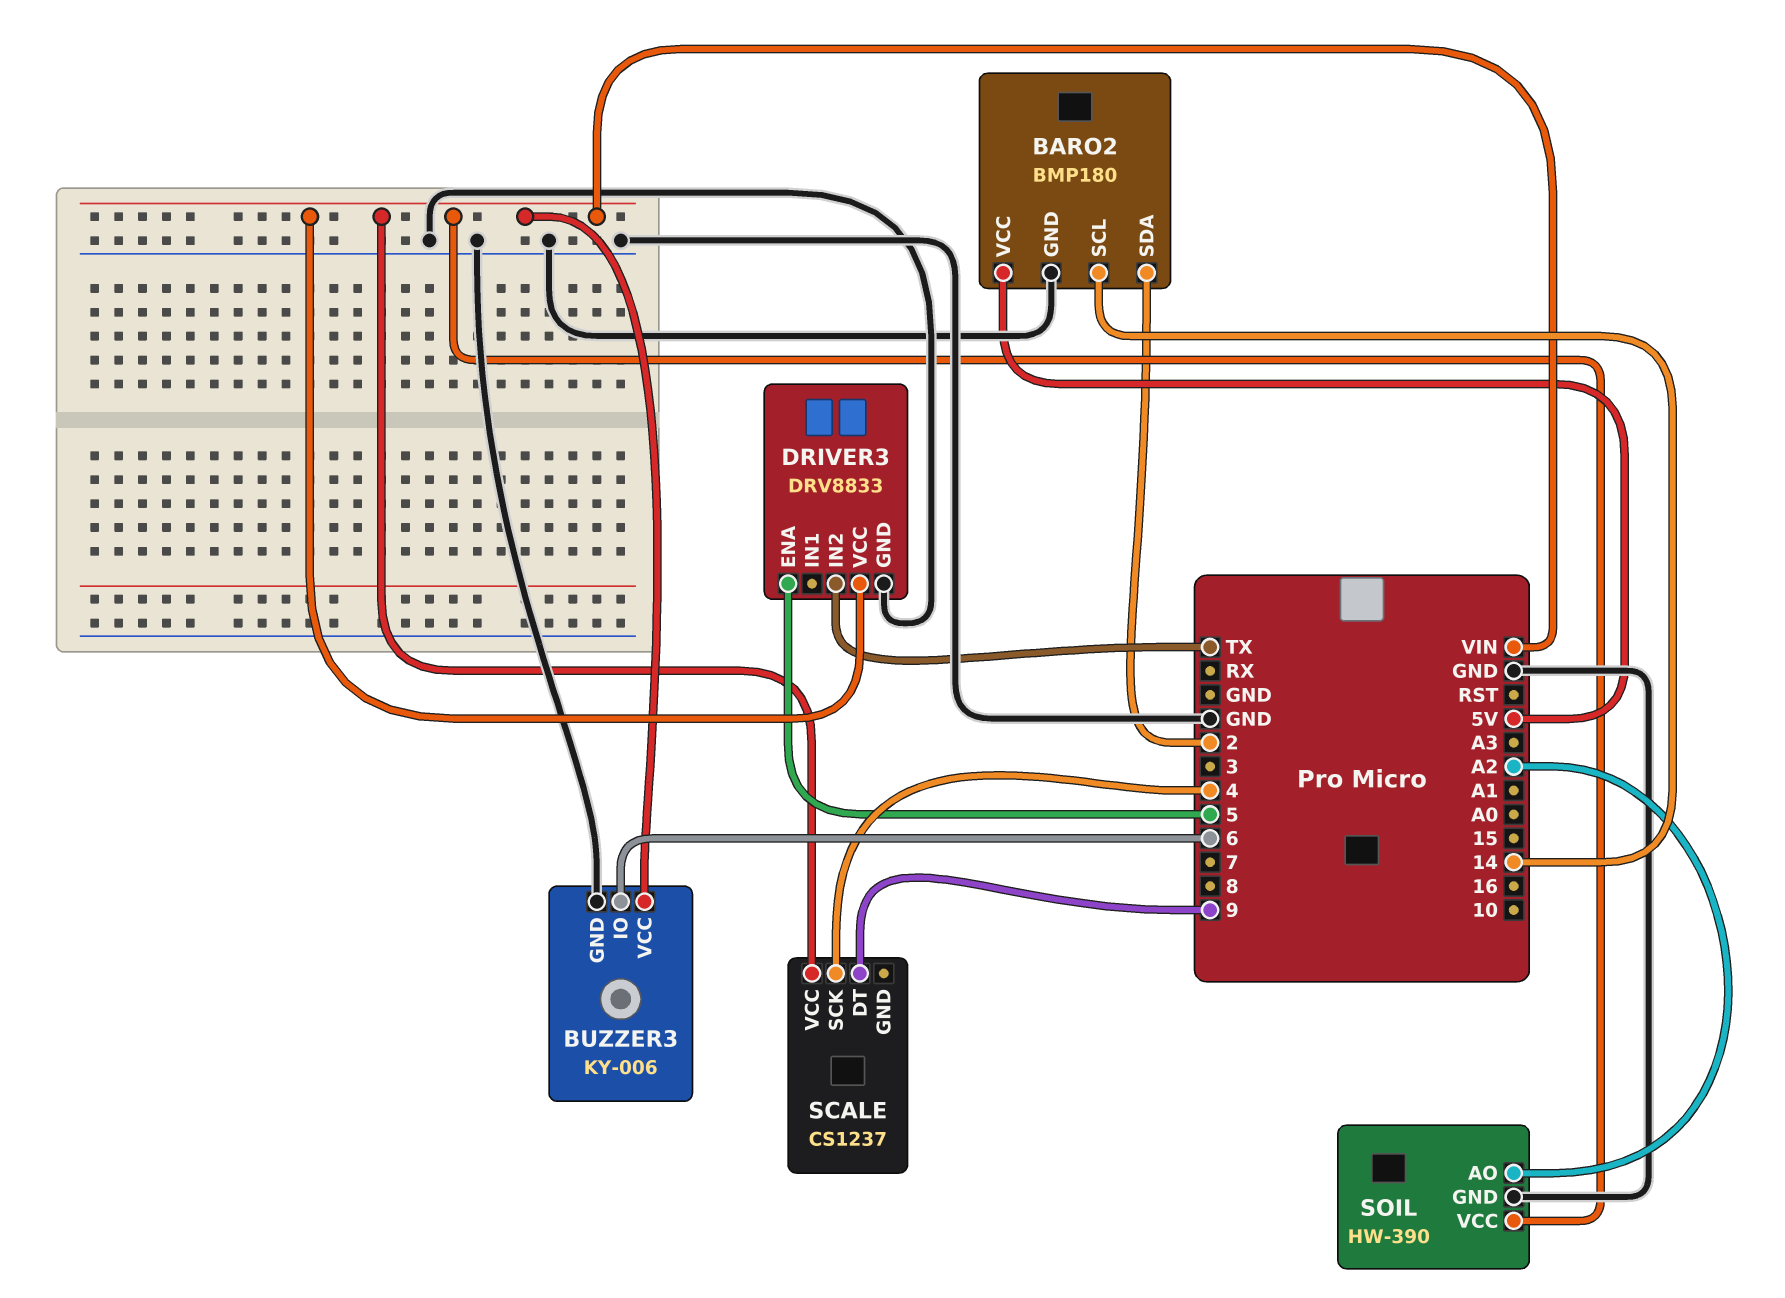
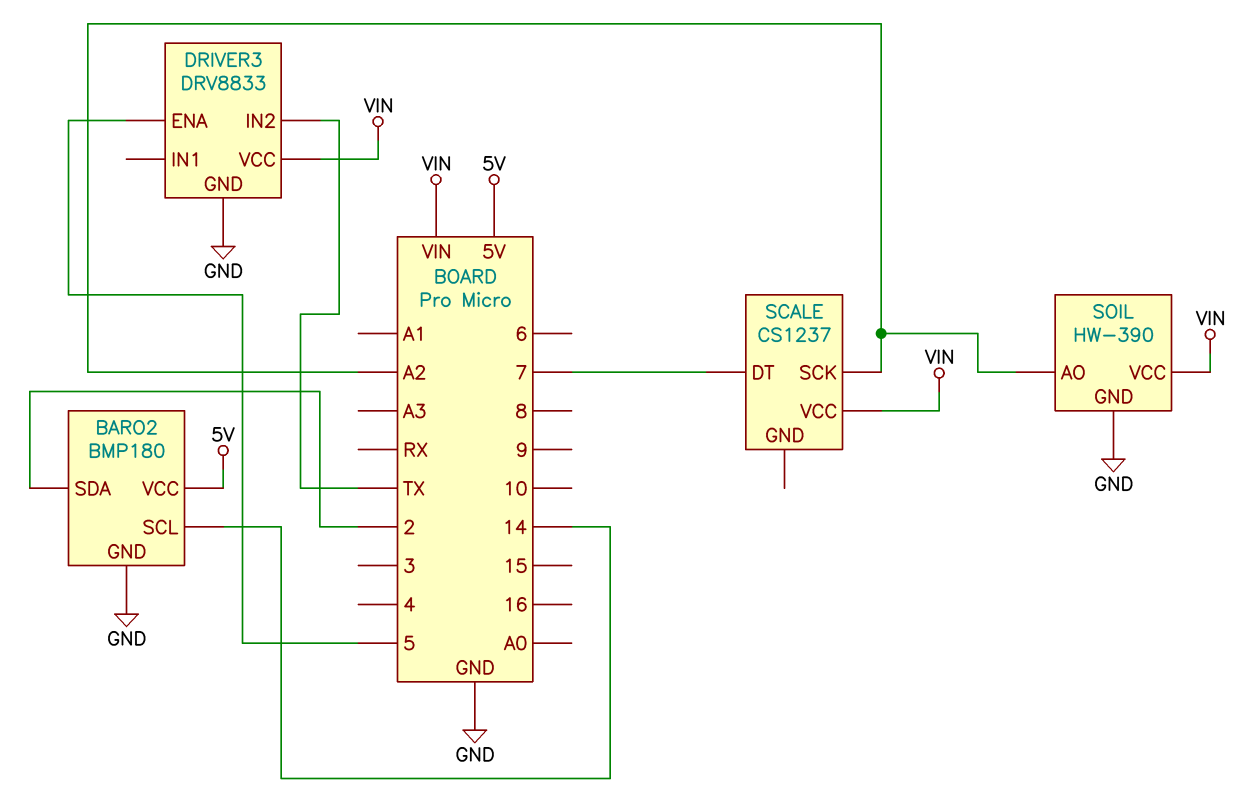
BUZZER3: KY-006 -> none
BUZZER3 pin GND: GND -> none
BUZZER3 pin IO: 6 -> none
BUZZER3 pin VCC: VIN -> none
SCALE pin DT: 9 -> 7
SCALE pin SCK: 4 -> A2

